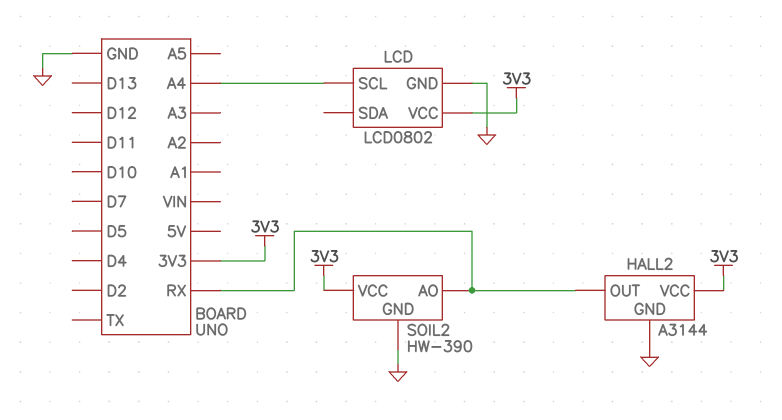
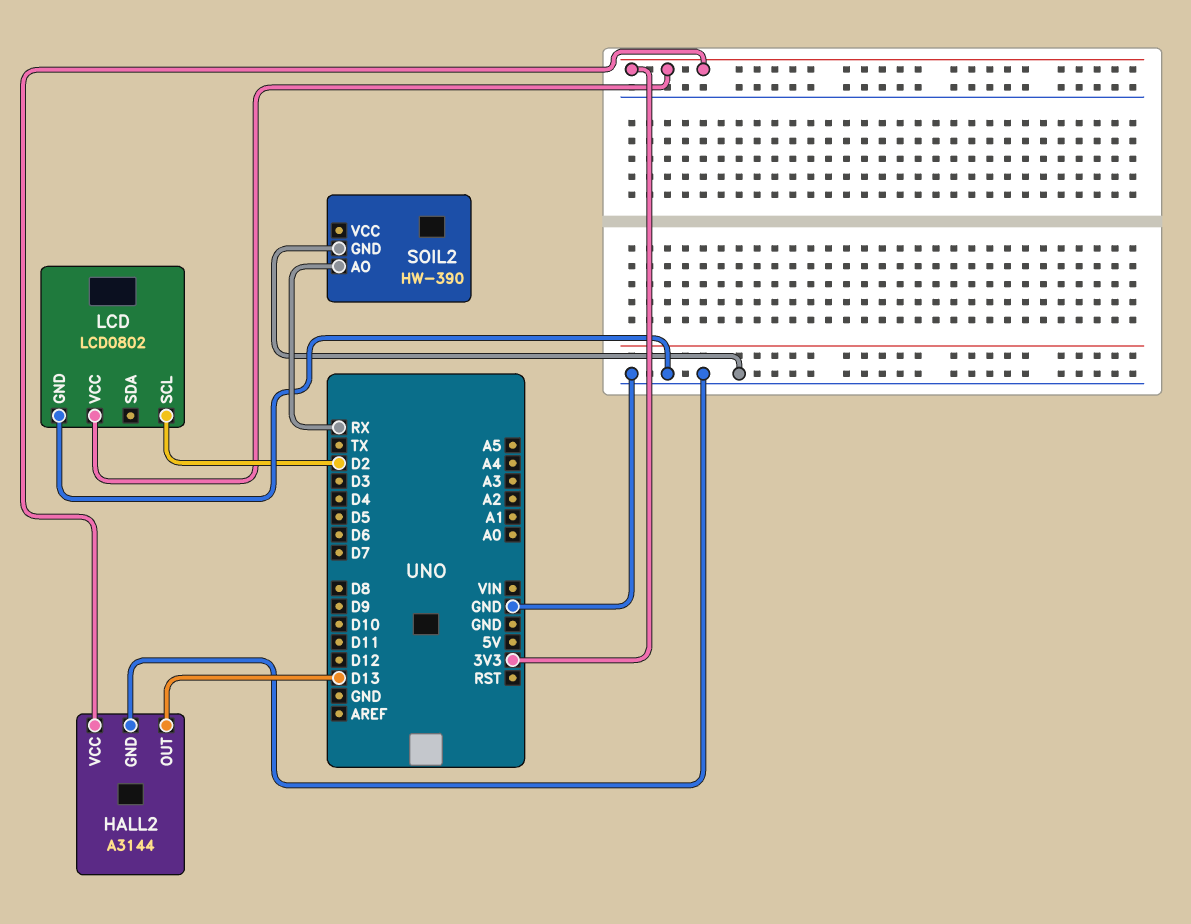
HALL2 pin OUT: RX -> D13
LCD pin SCL: A4 -> D2
SOIL2 pin VCC: 3V3 -> none

